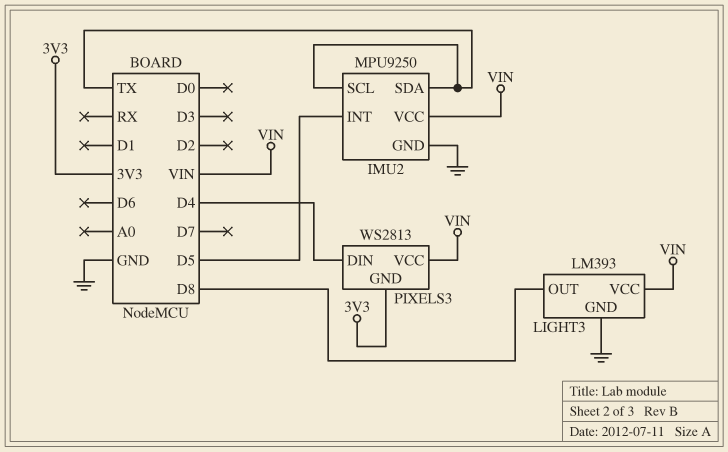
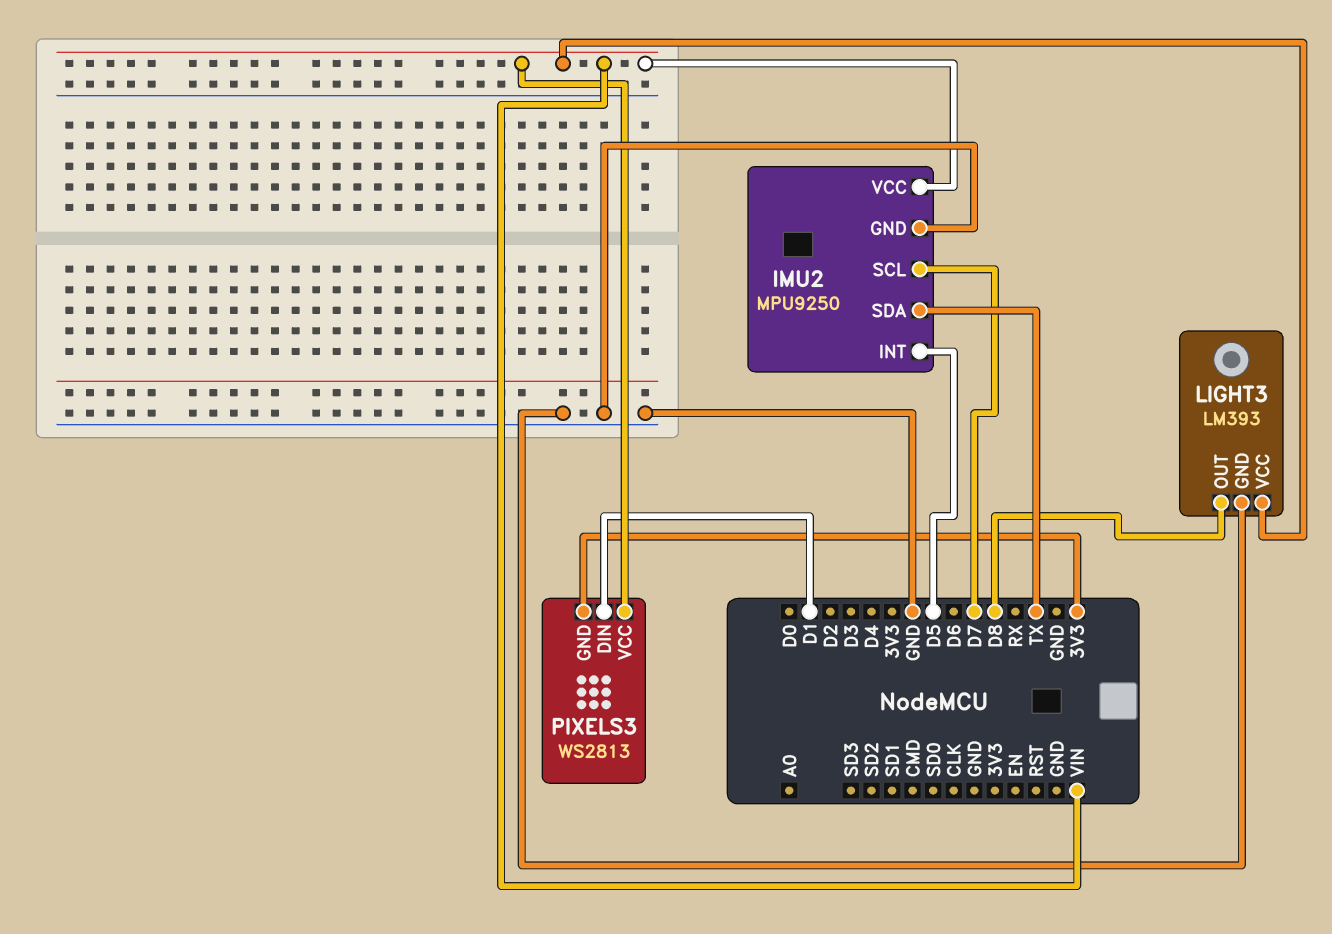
IMU2 pin SCL: TX -> D7
PIXELS3 pin DIN: D4 -> D1

